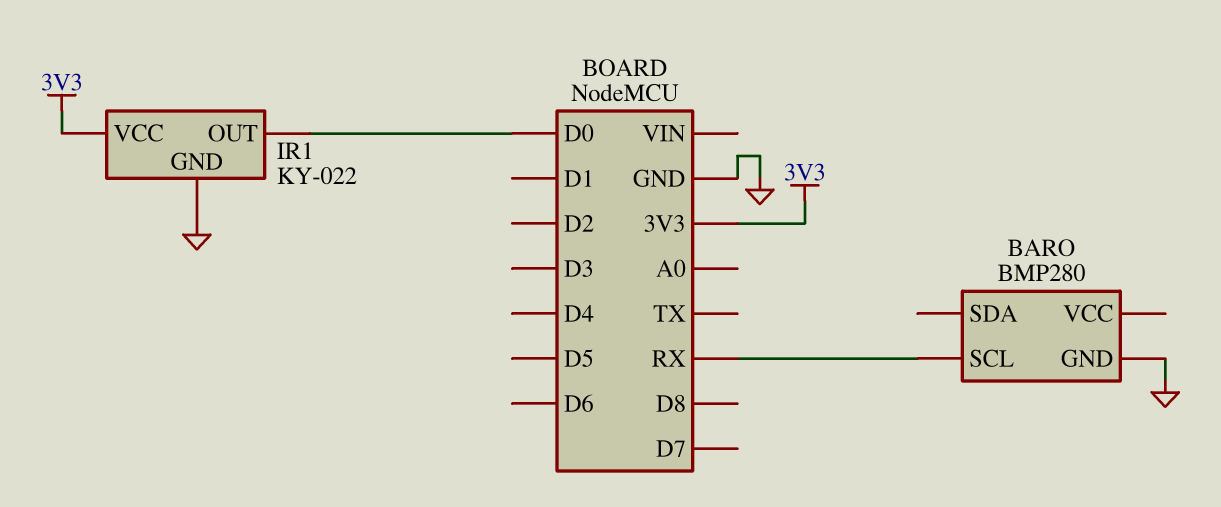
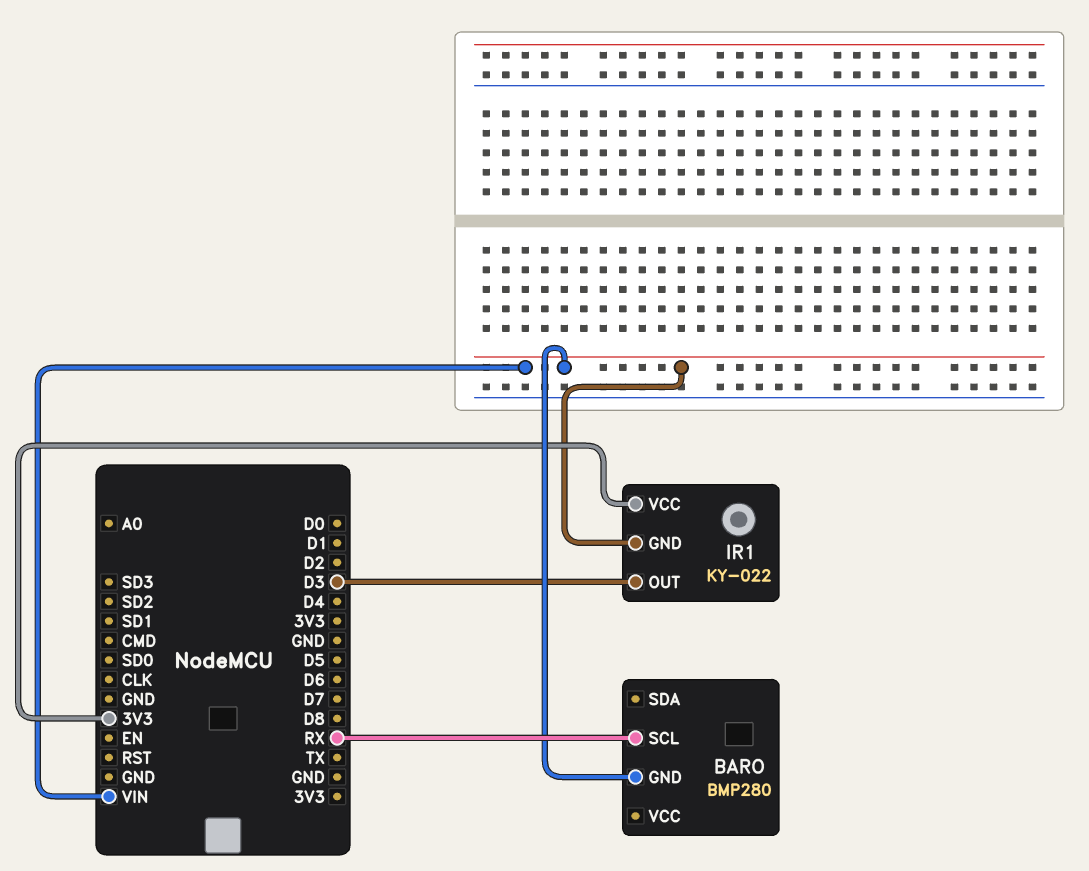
BARO pin GND: GND -> VIN
IR1 pin GND: GND -> VIN
IR1 pin OUT: D0 -> D3

